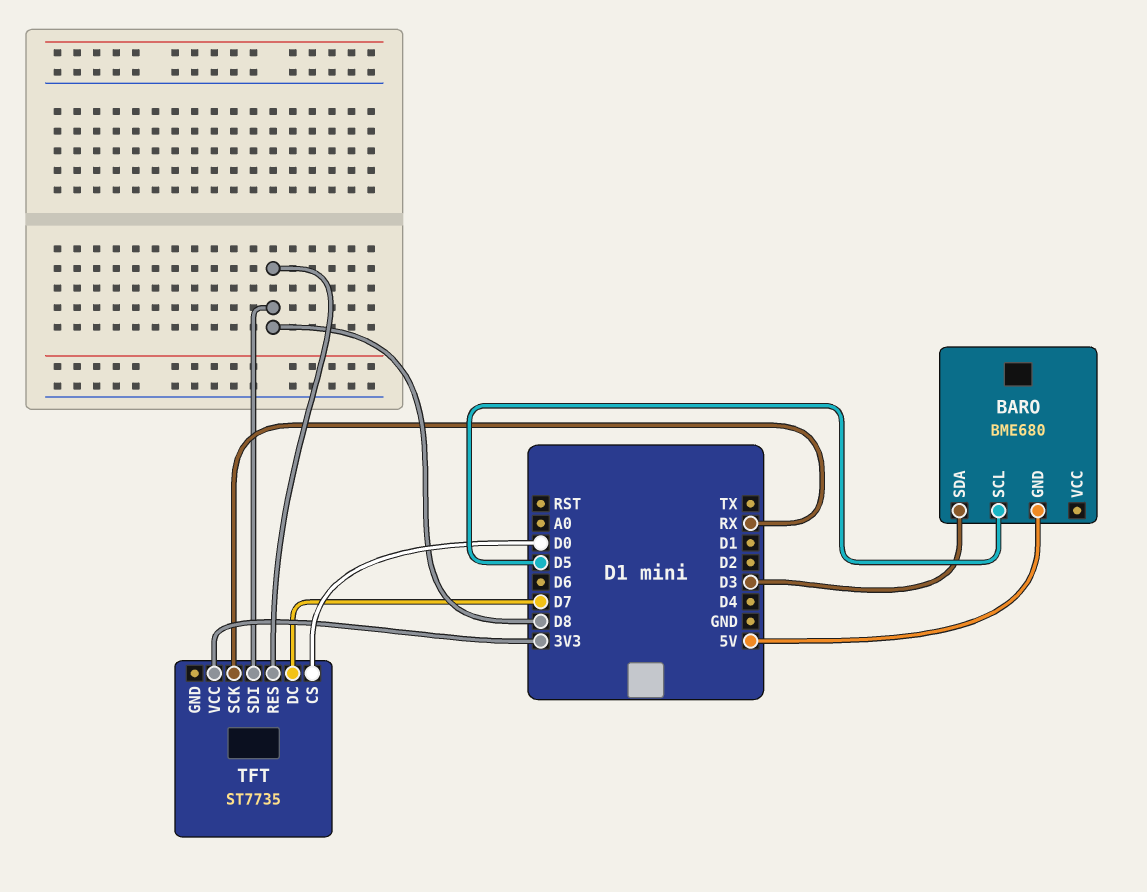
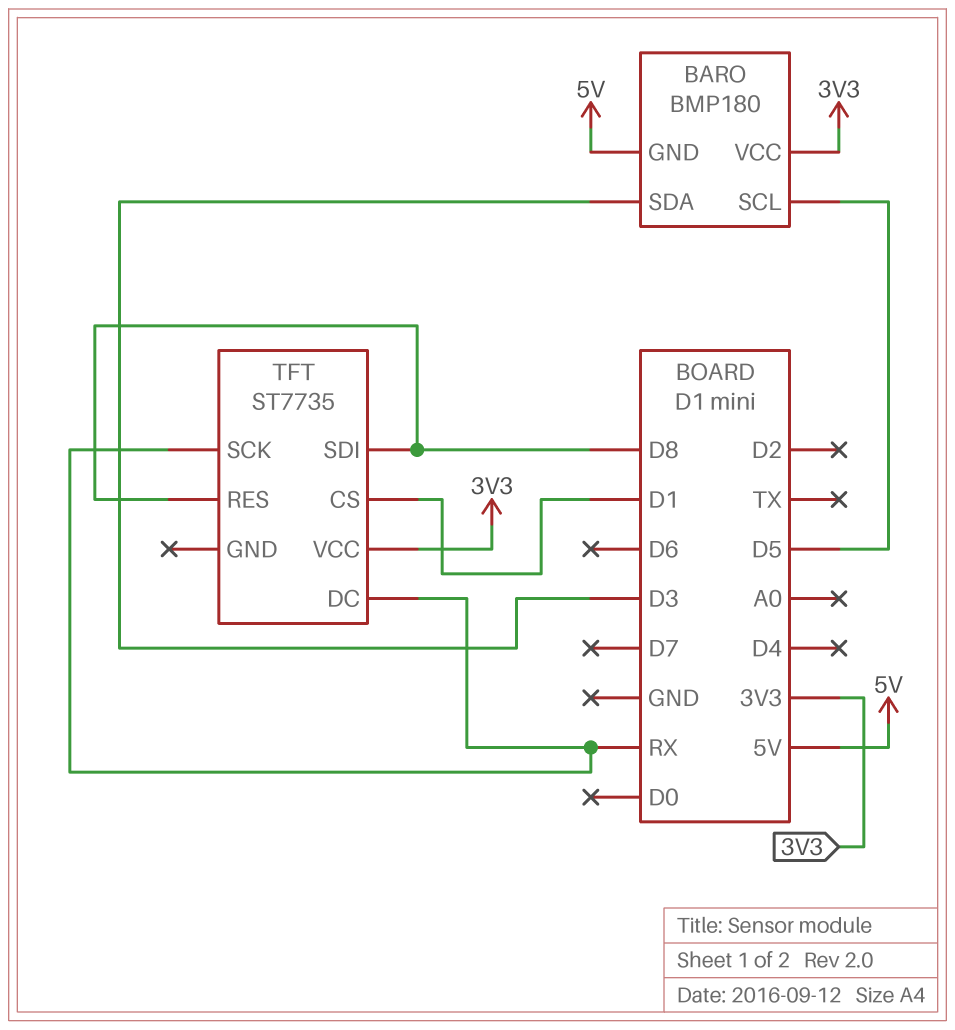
BARO: BME680 -> BMP180
BARO pin VCC: none -> 3V3
TFT pin CS: D0 -> D1
TFT pin DC: D7 -> RX

